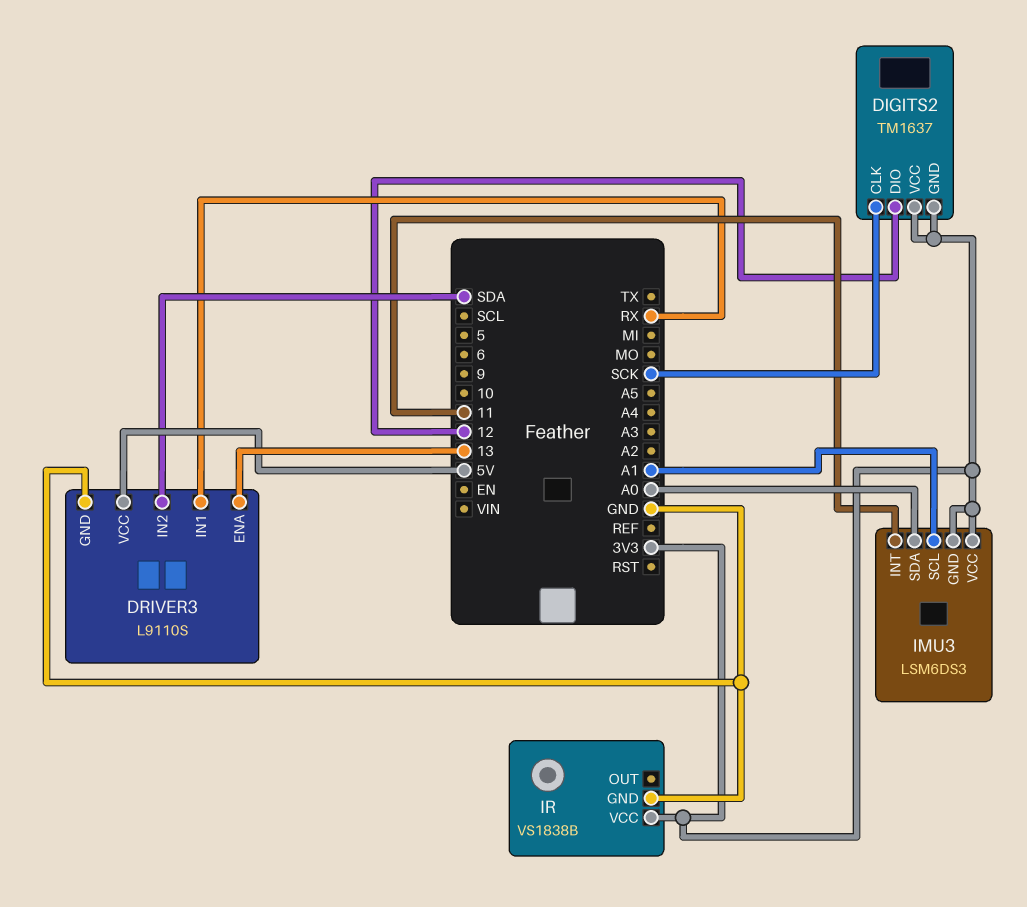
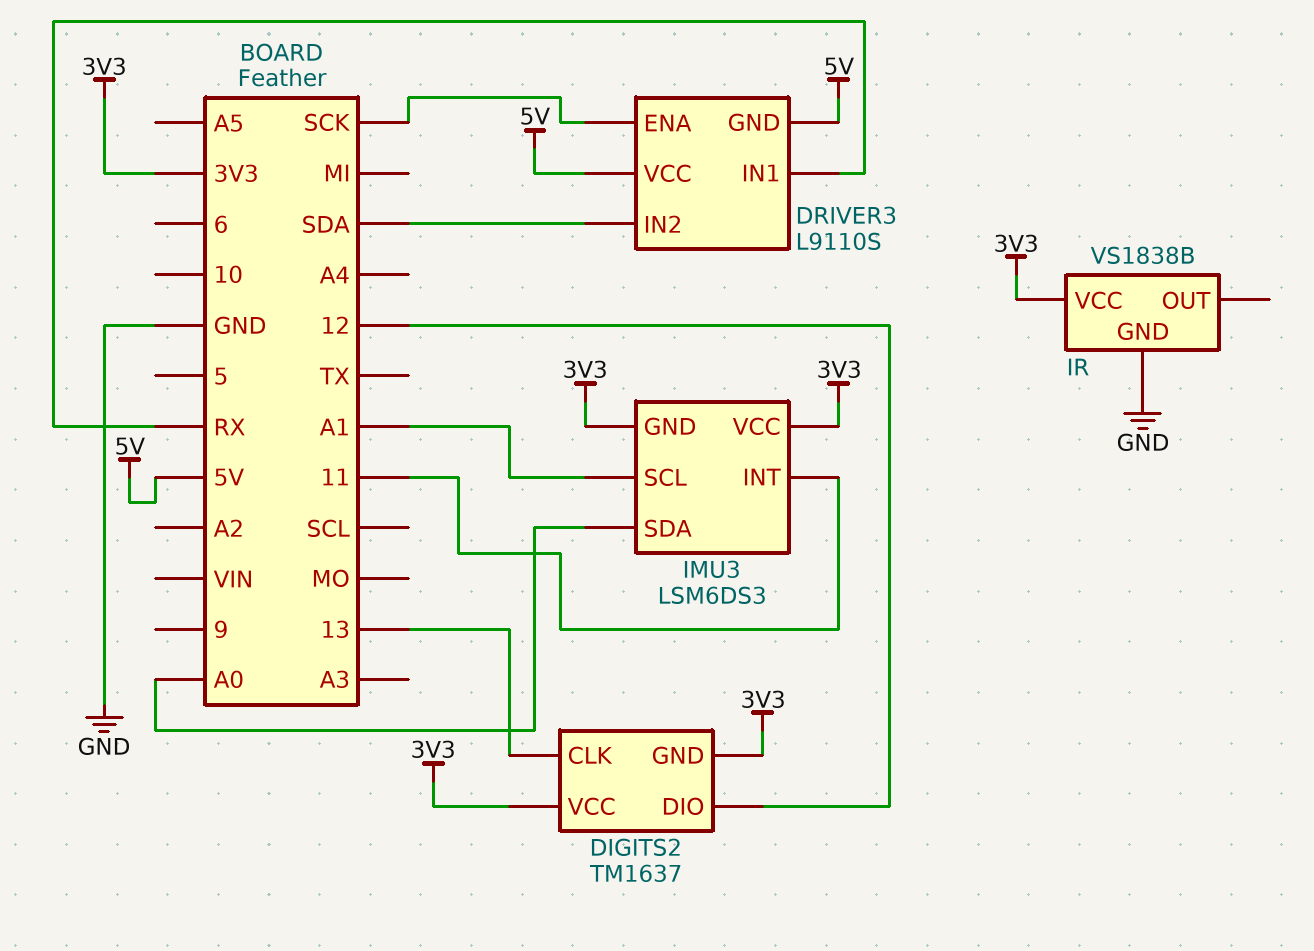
DIGITS2 pin CLK: SCK -> 13
DRIVER3 pin ENA: 13 -> SCK
DRIVER3 pin GND: GND -> 5V

